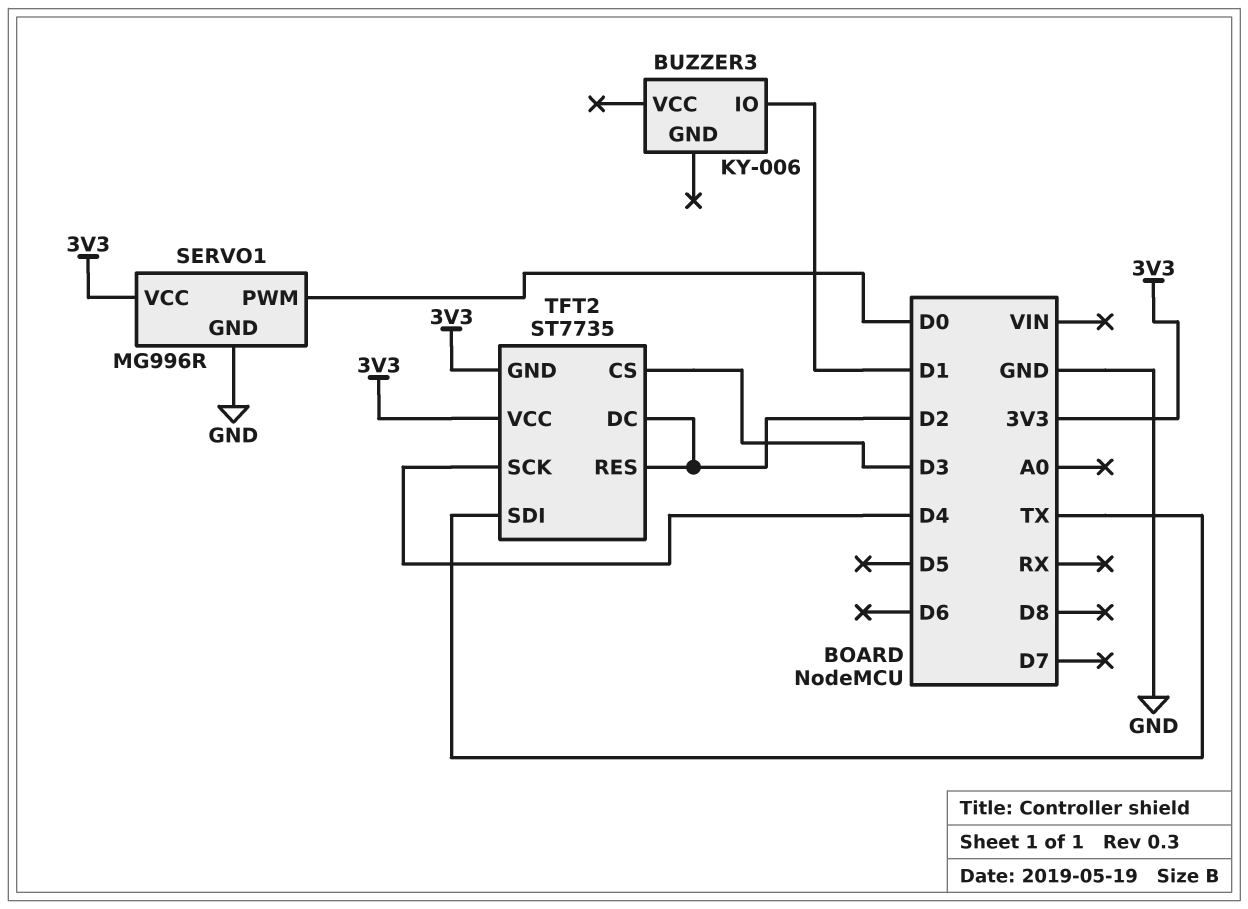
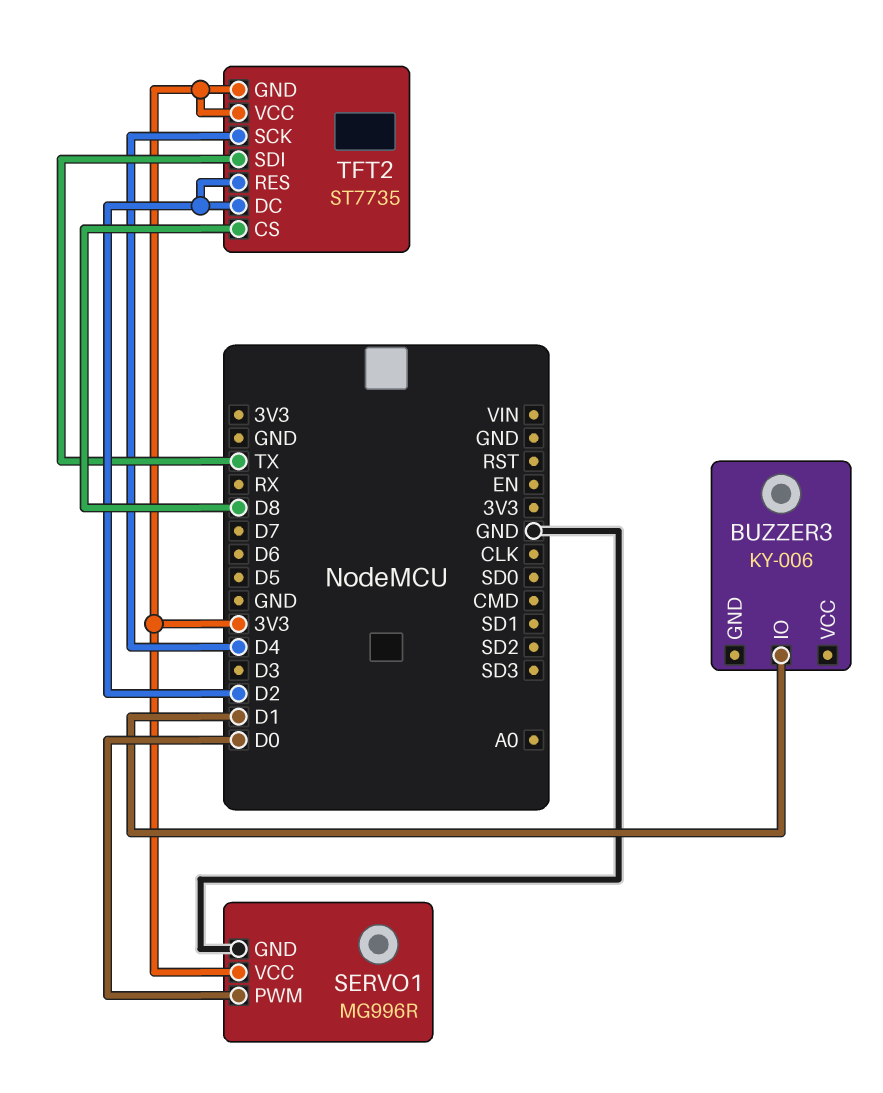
TFT2 pin CS: D3 -> D8

